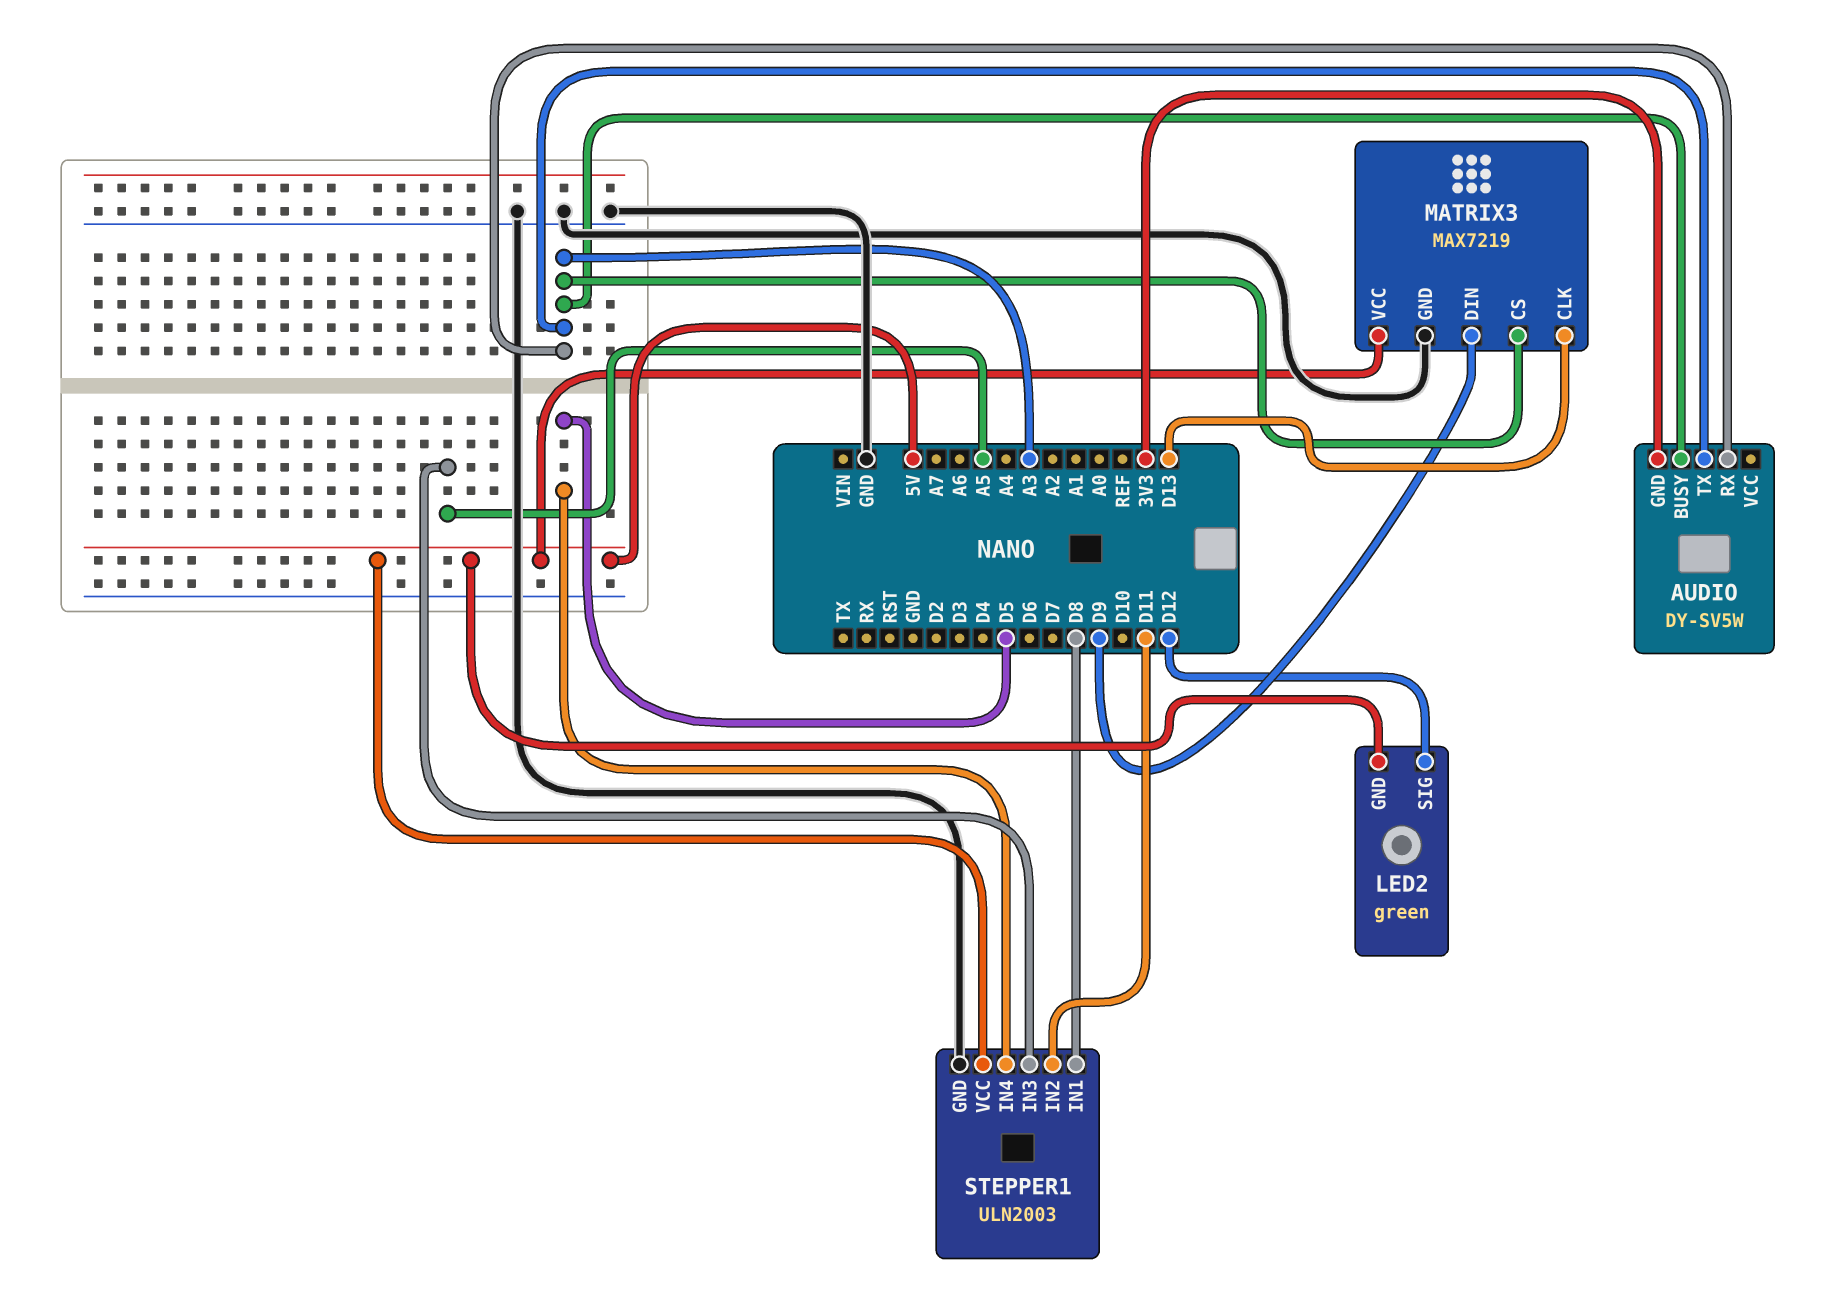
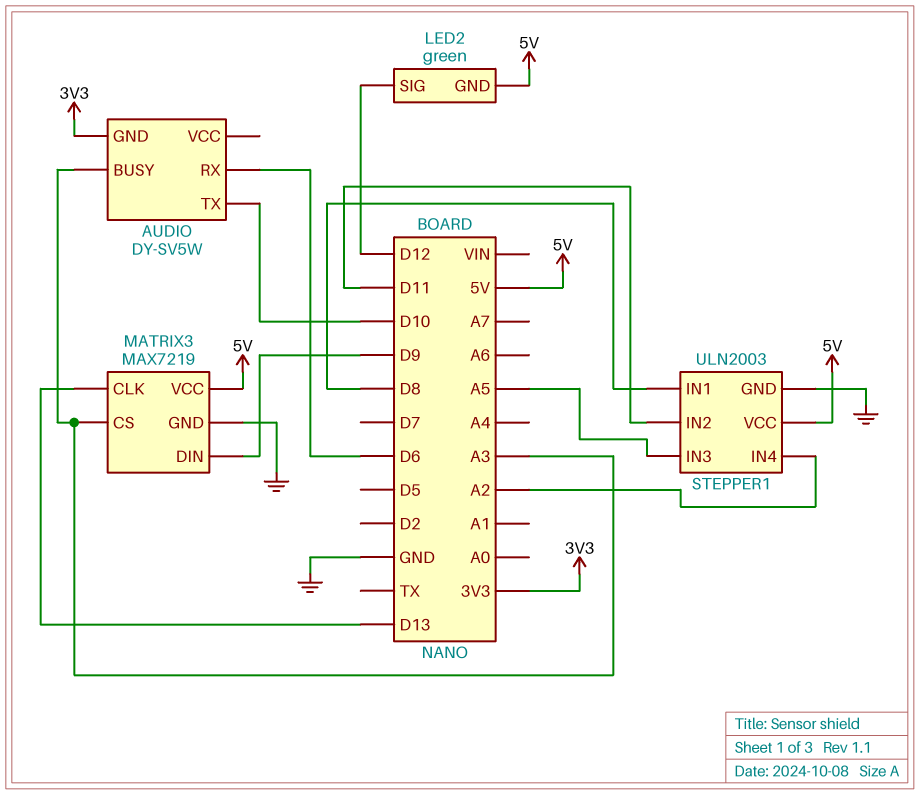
AUDIO pin RX: A3 -> D6
AUDIO pin TX: A3 -> D10
STEPPER1 pin IN4: D5 -> A2

